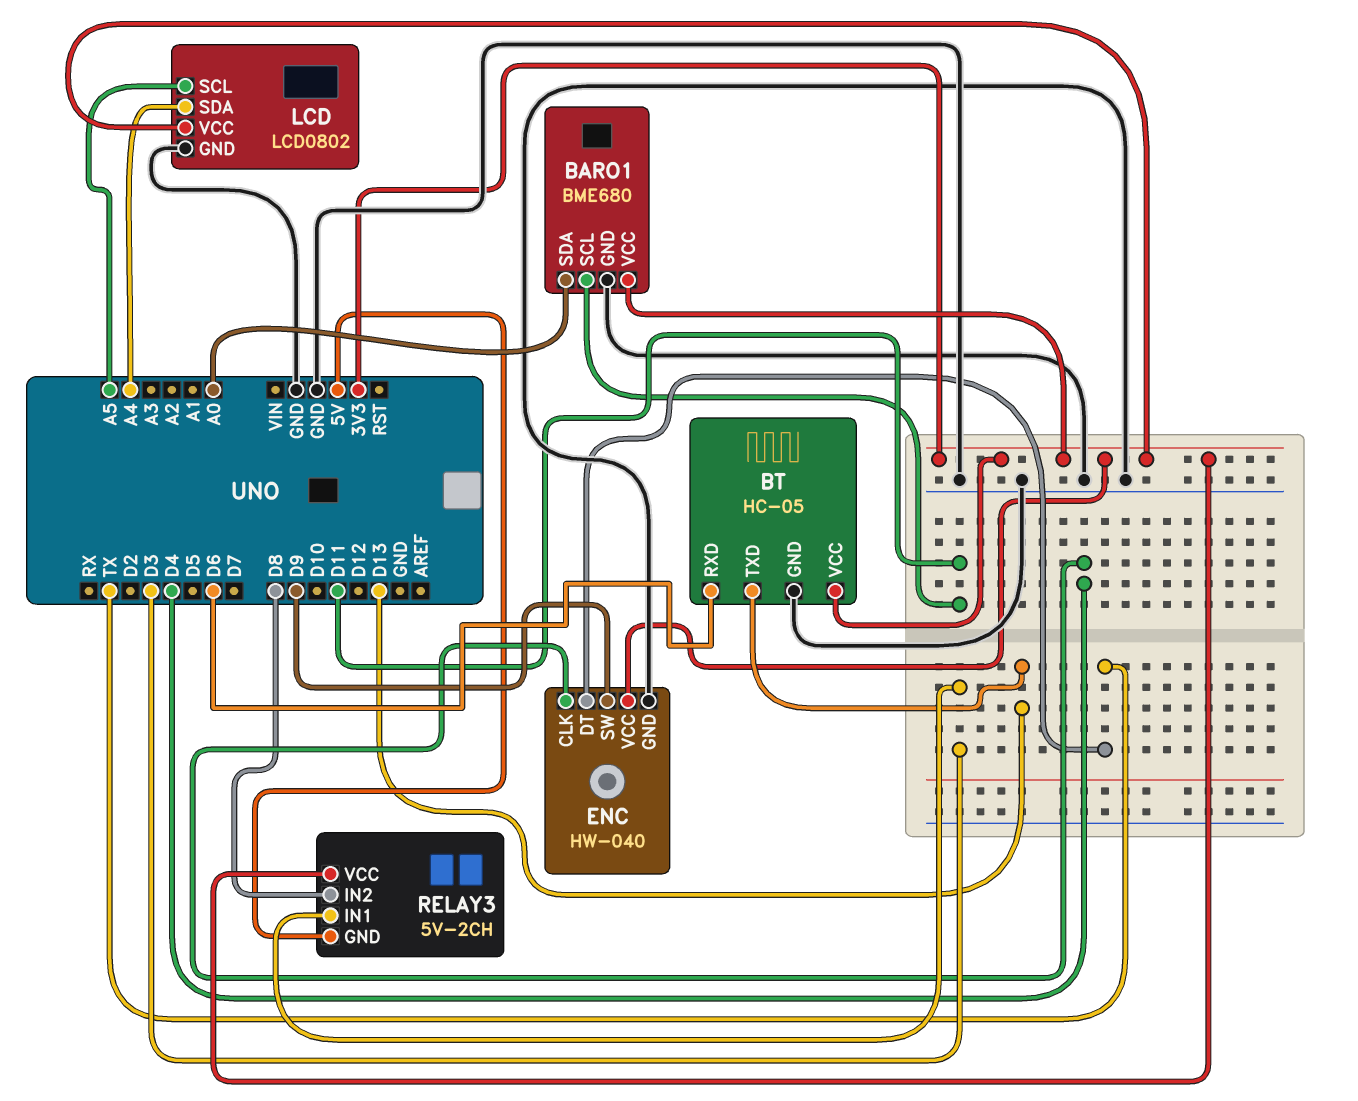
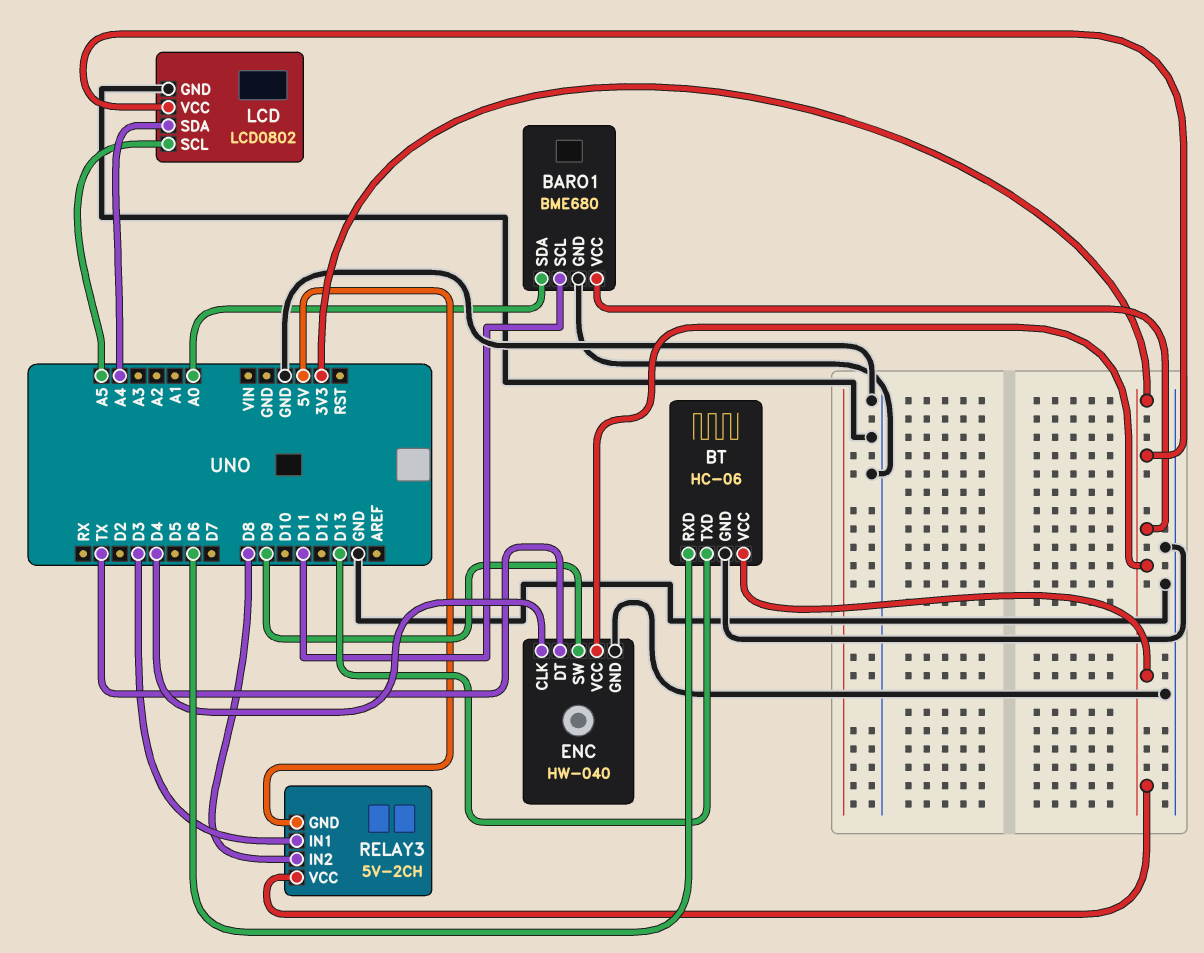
BT: HC-05 -> HC-06

